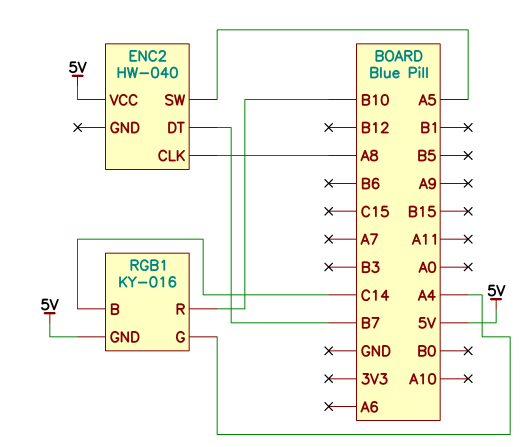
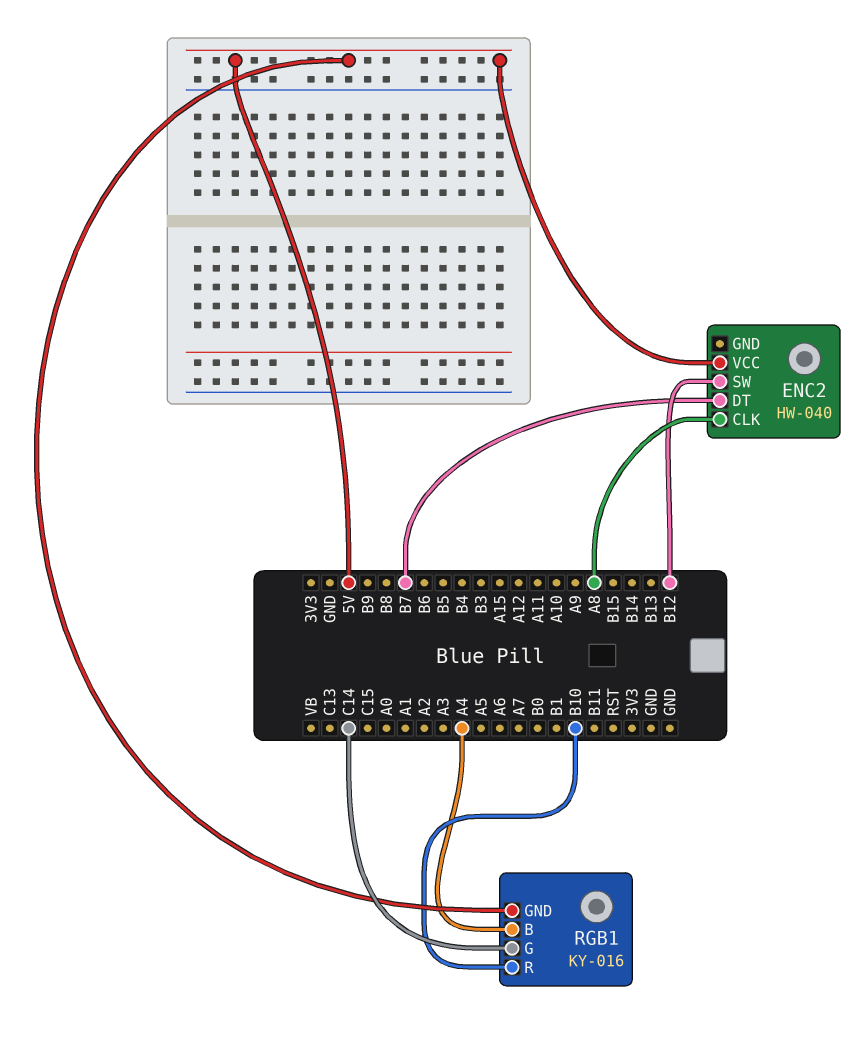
ENC2 pin SW: A5 -> B12
RGB1 pin B: C14 -> A4
RGB1 pin G: A4 -> C14

